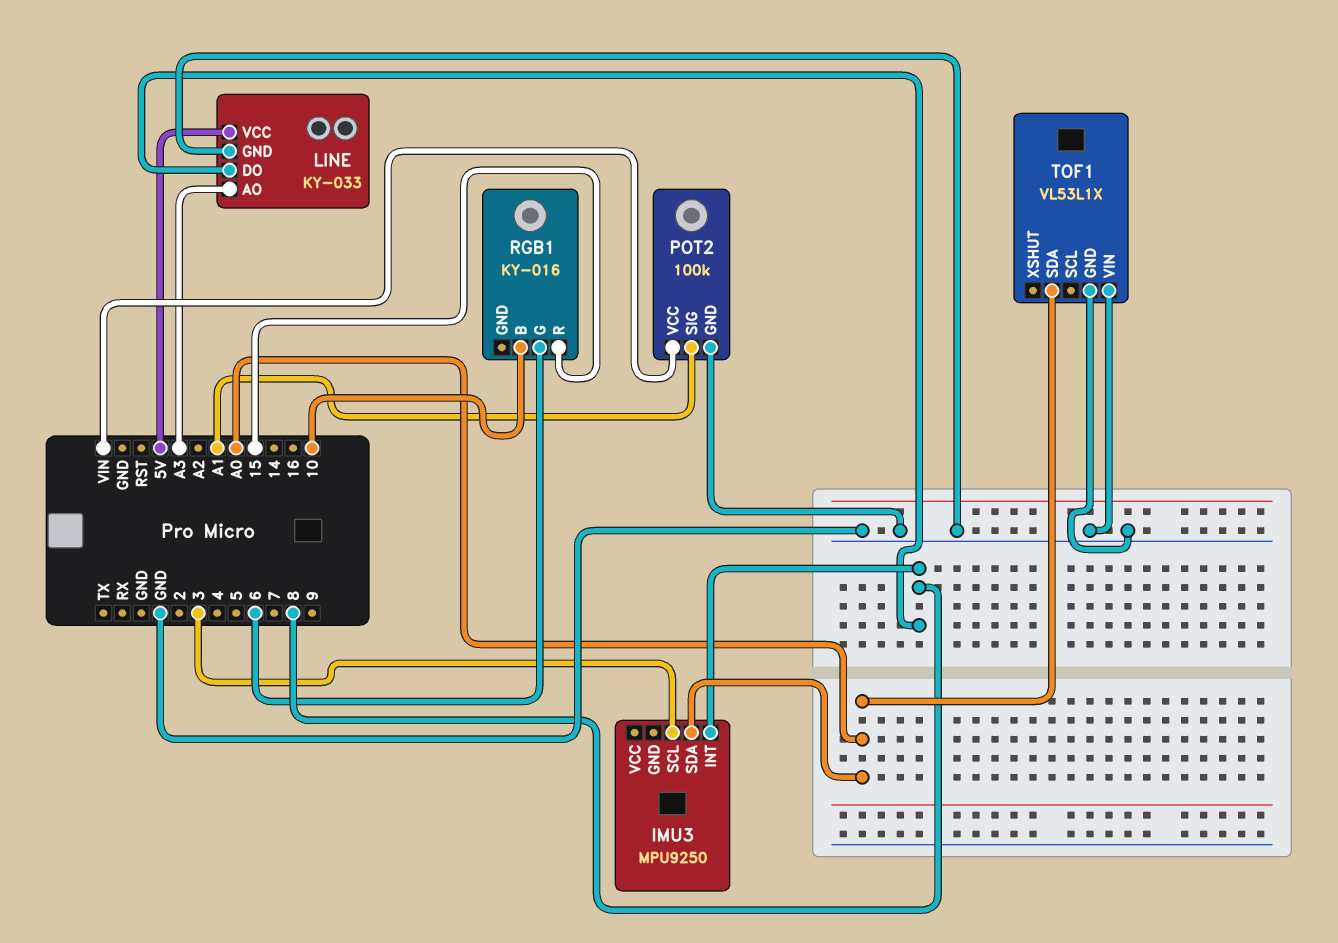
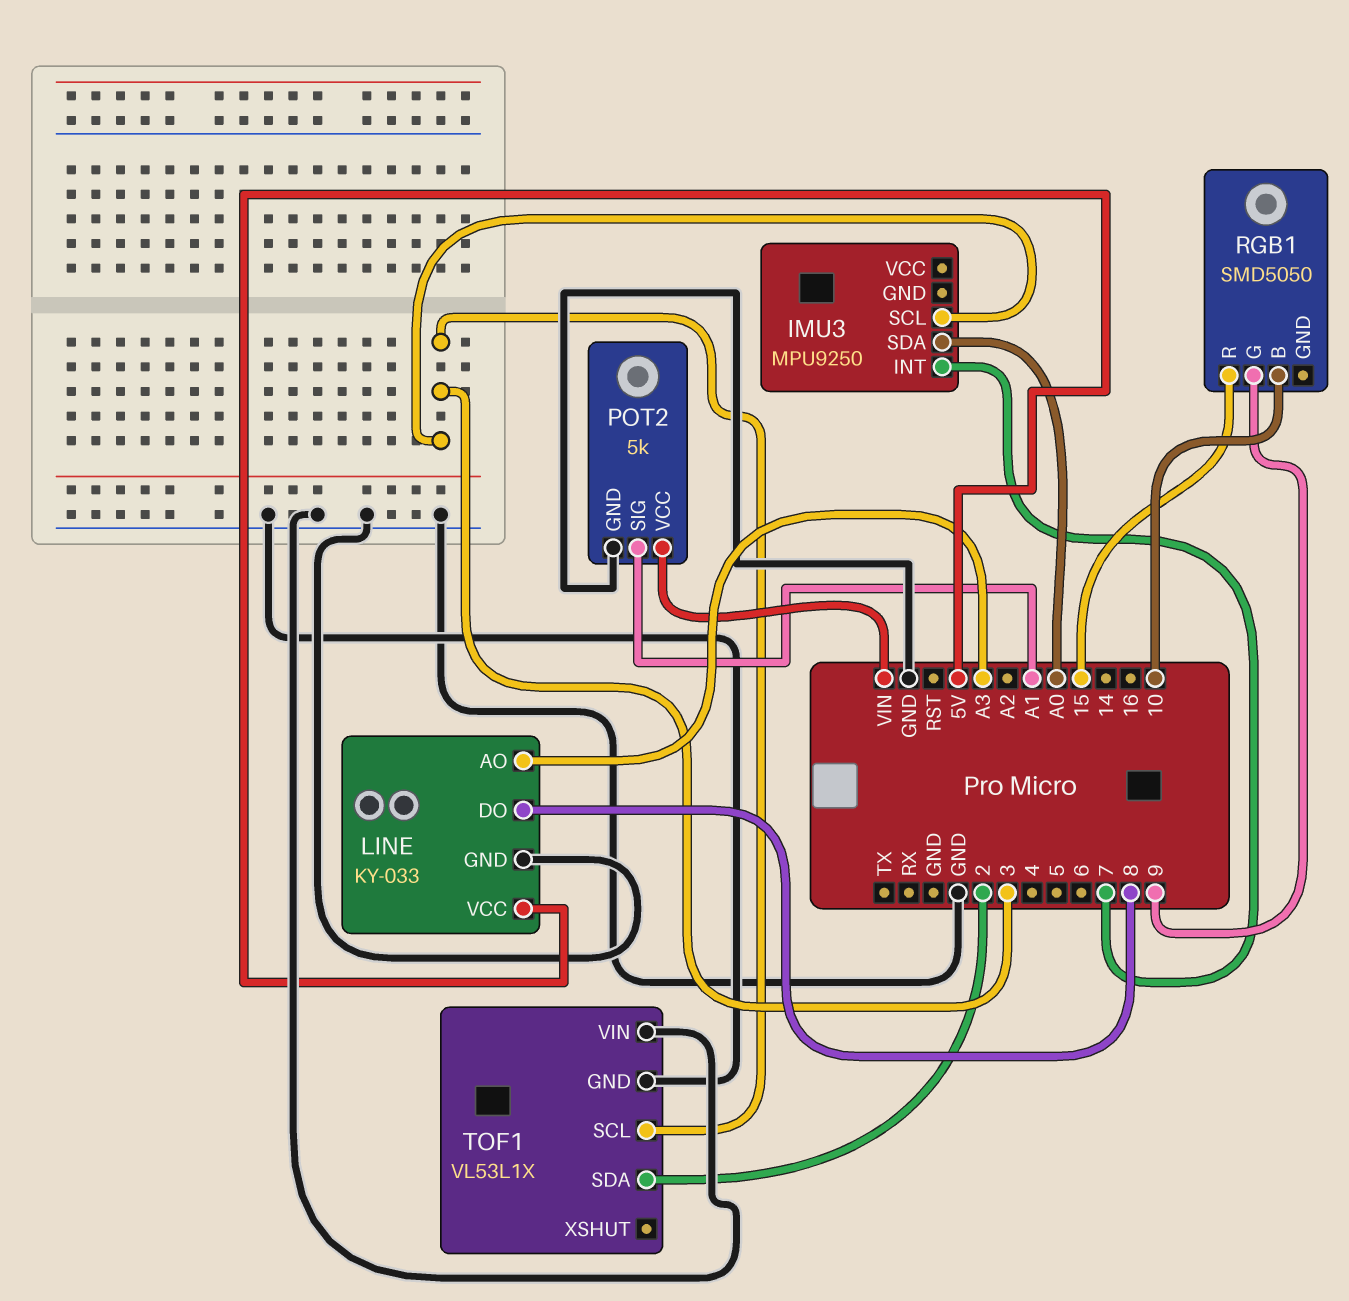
IMU3 pin INT: 8 -> 7
POT2: 100k -> 5k
RGB1: KY-016 -> SMD5050
RGB1 pin G: 6 -> 9
TOF1 pin SCL: none -> 3
TOF1 pin SDA: A0 -> 2

